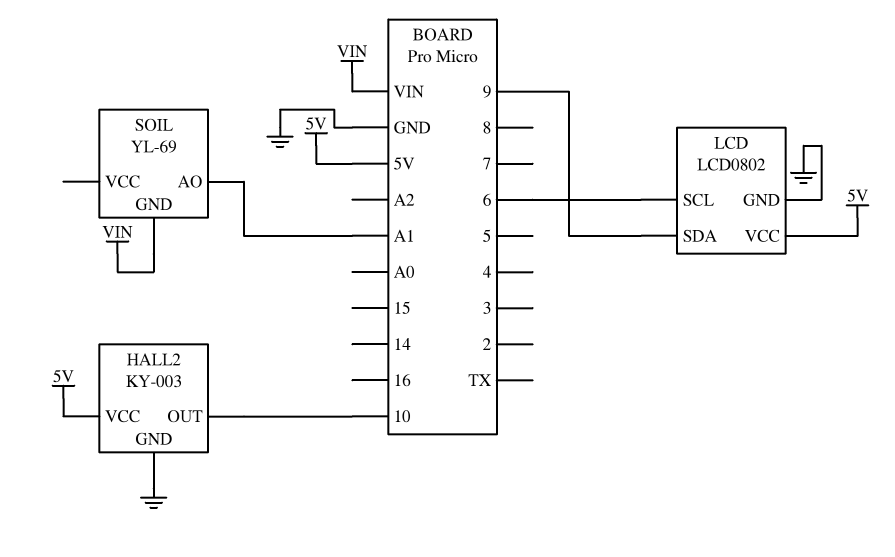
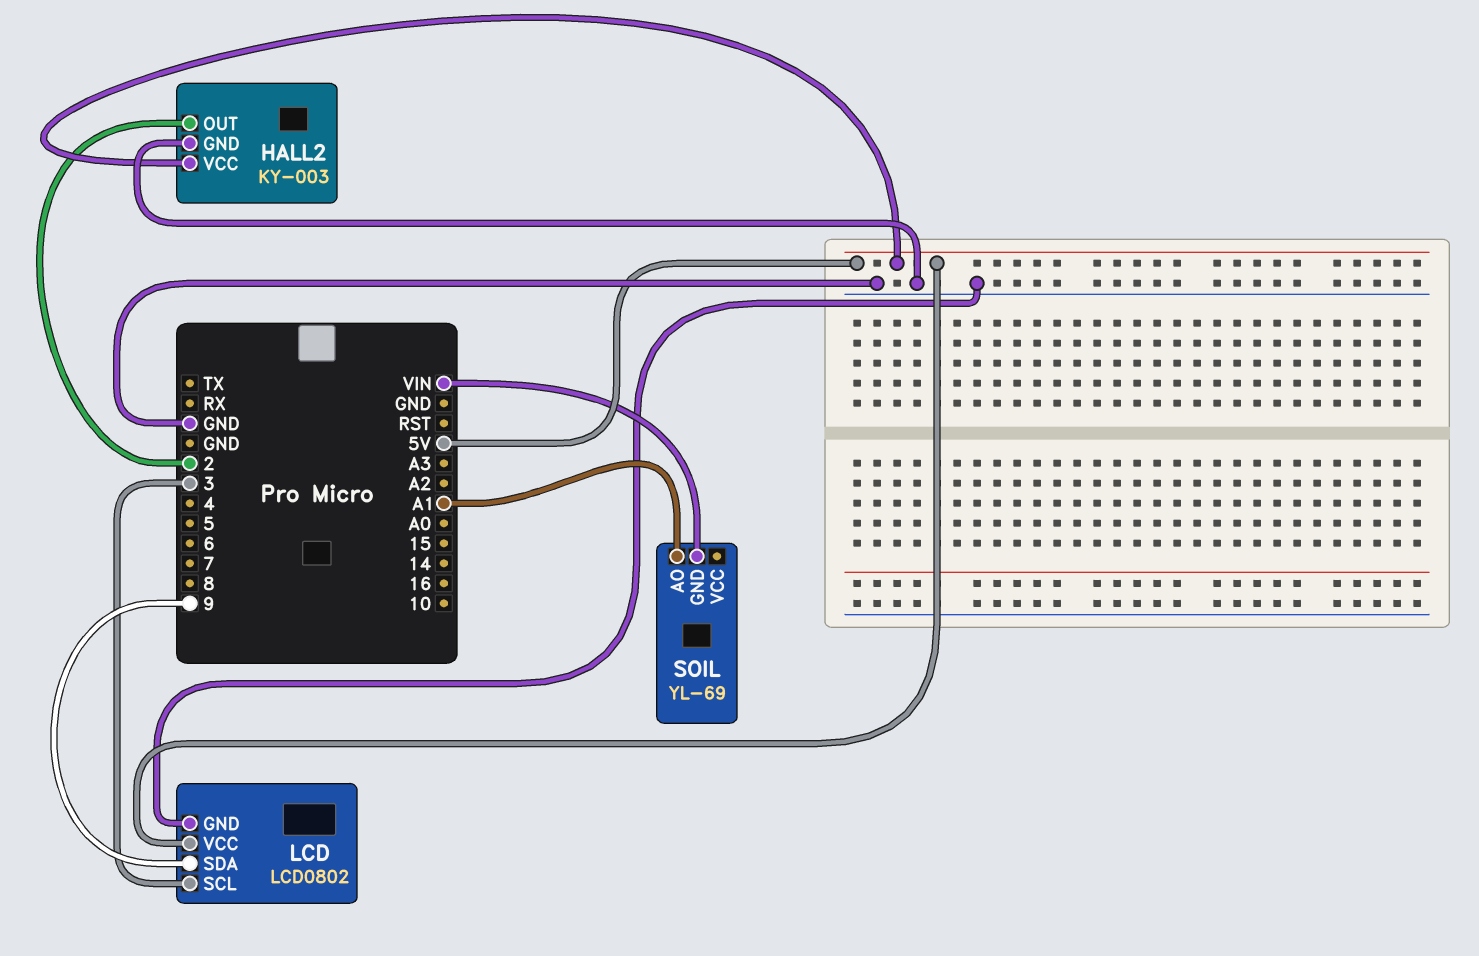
HALL2 pin OUT: 10 -> 2
LCD pin SCL: 6 -> 3

